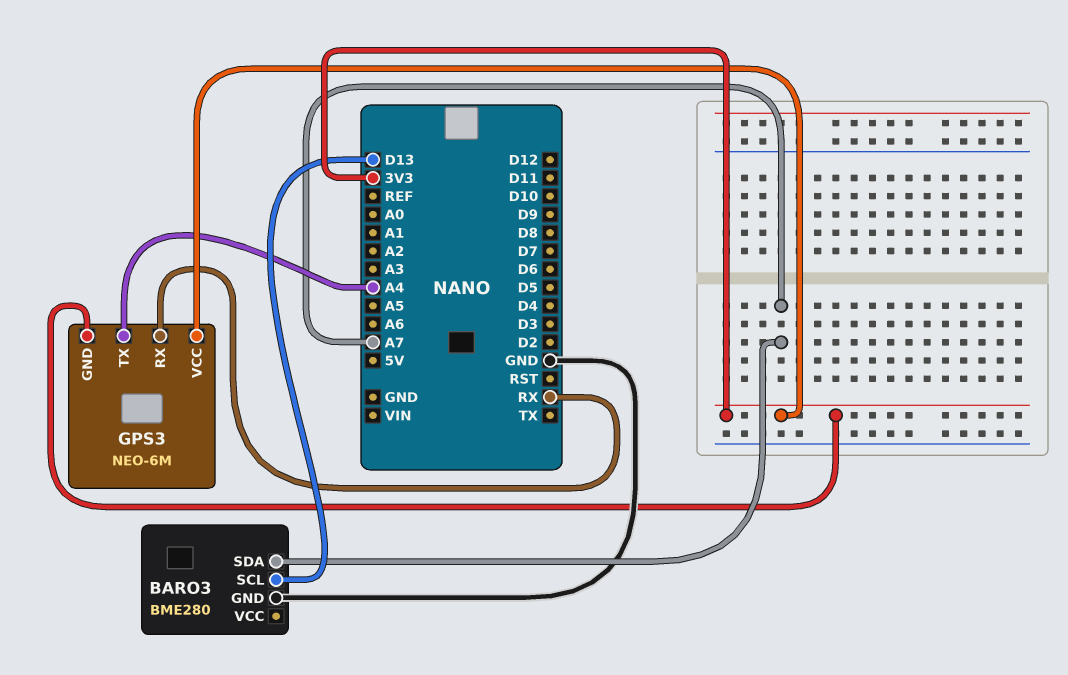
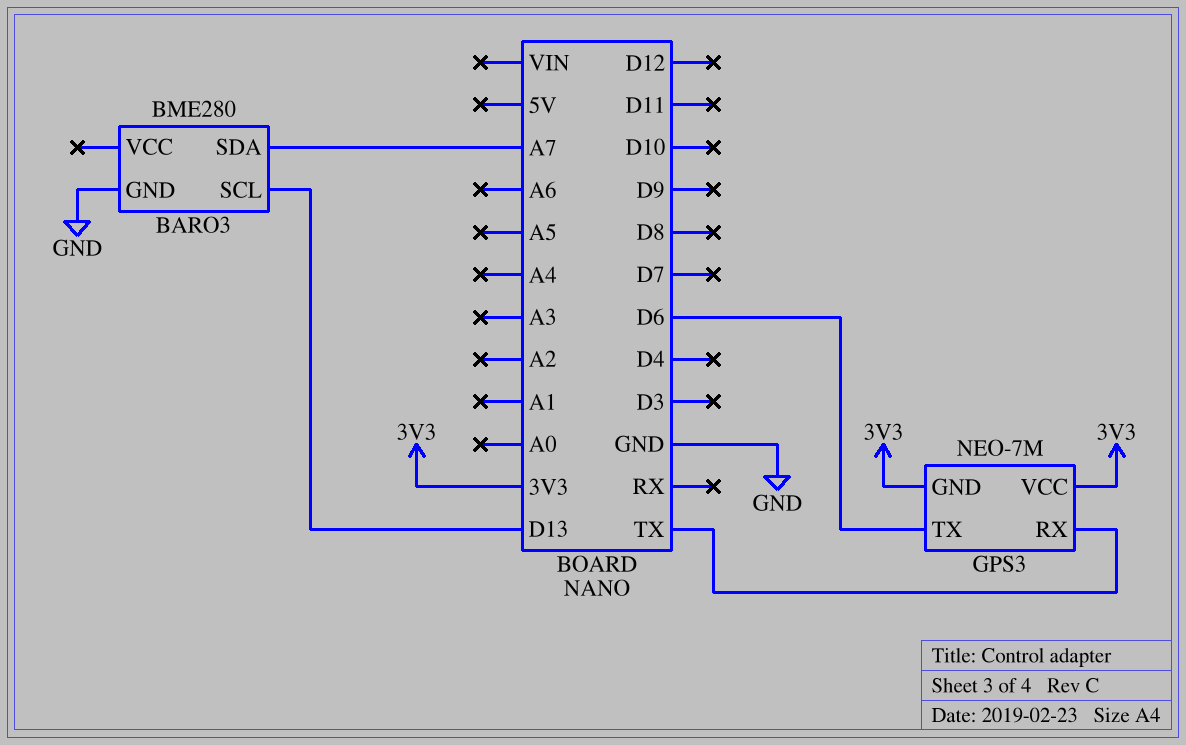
GPS3: NEO-6M -> NEO-7M
GPS3 pin RX: RX -> TX
GPS3 pin TX: A4 -> D6

